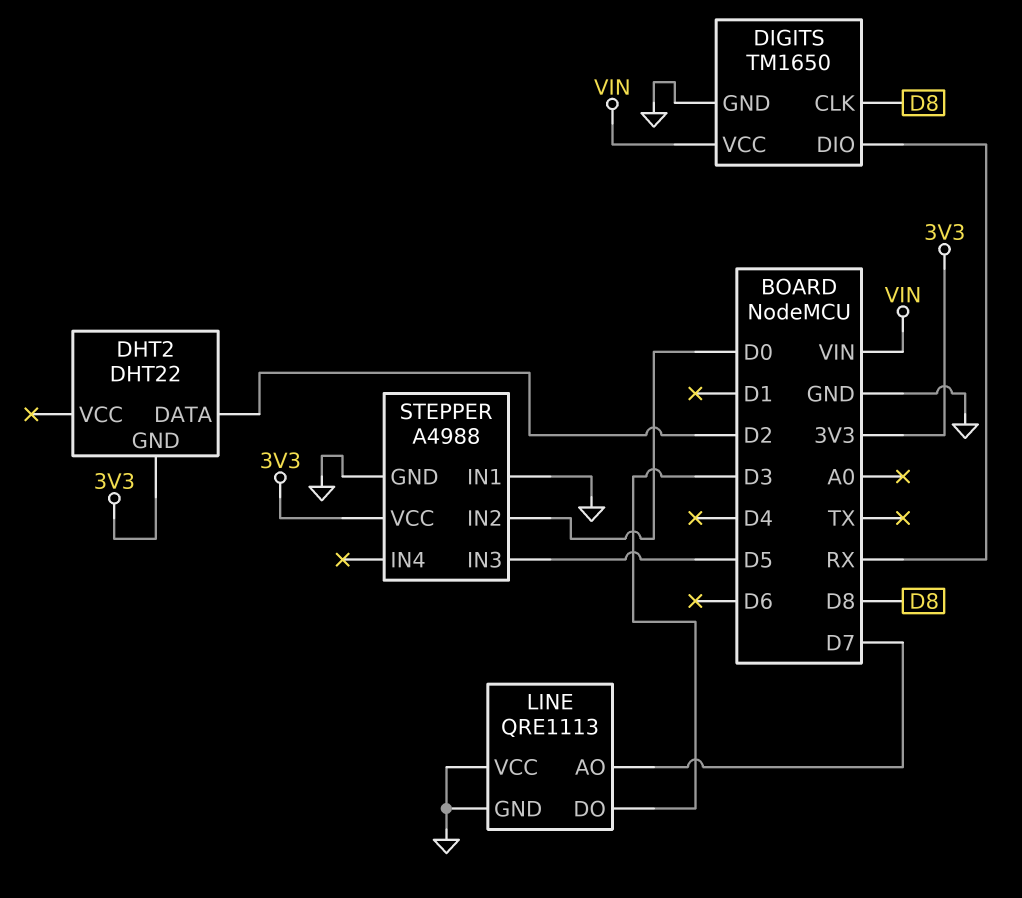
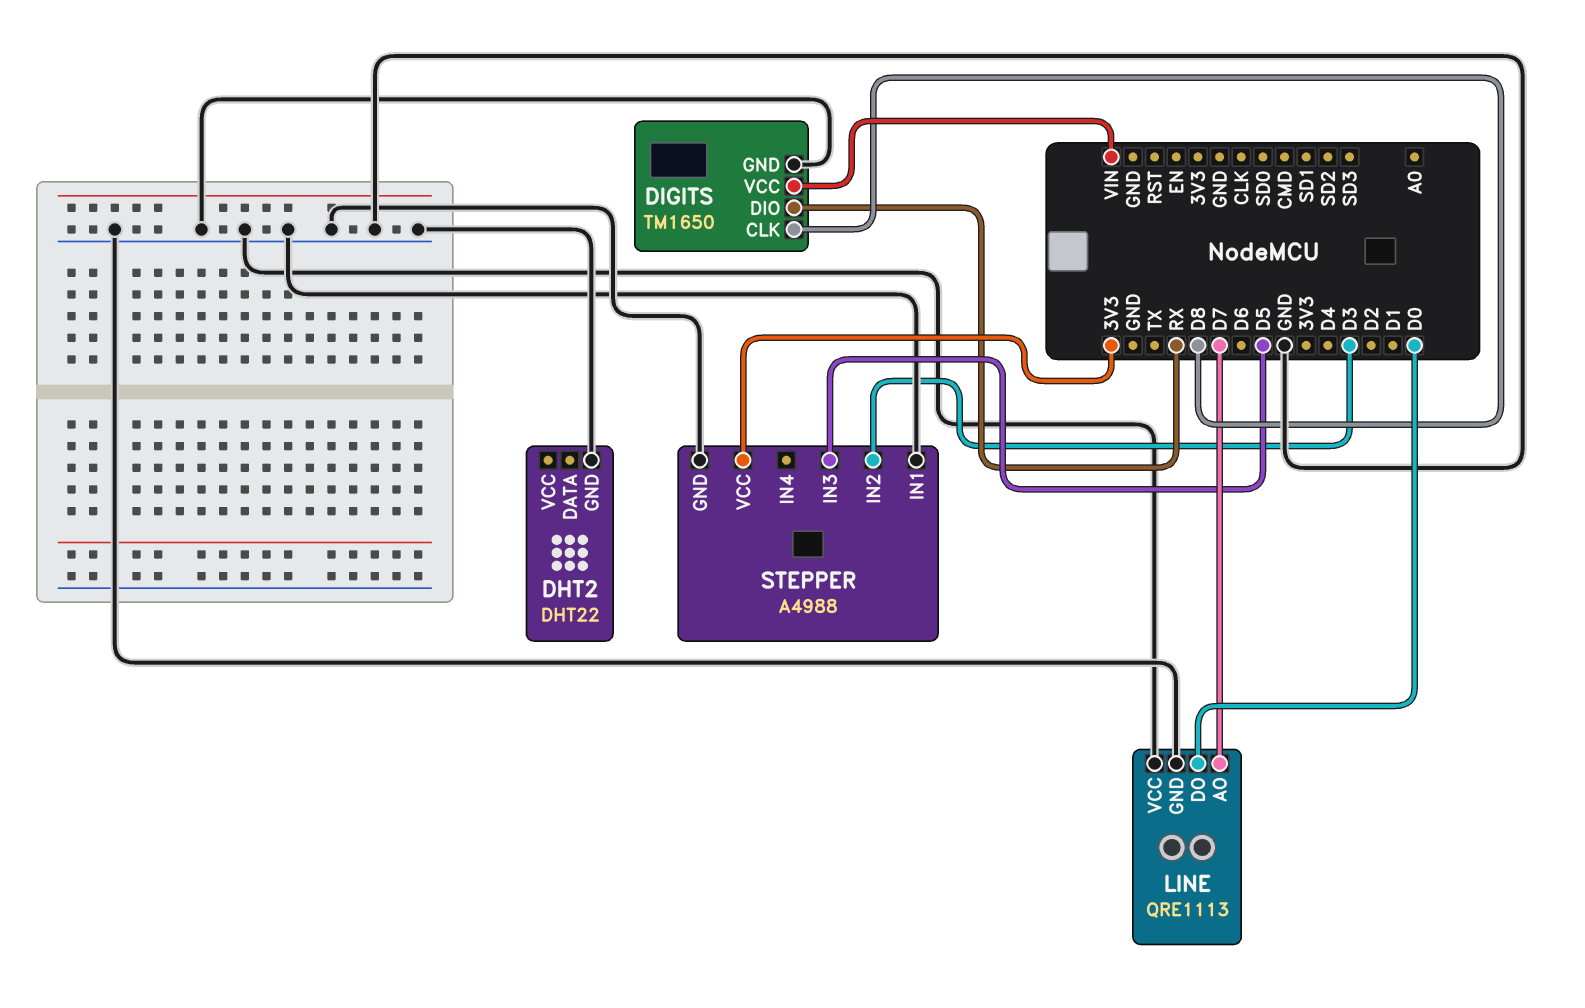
DHT2 pin DATA: D2 -> none
DHT2 pin GND: 3V3 -> GND
LINE pin DO: D3 -> D0
STEPPER pin IN2: D0 -> D3

